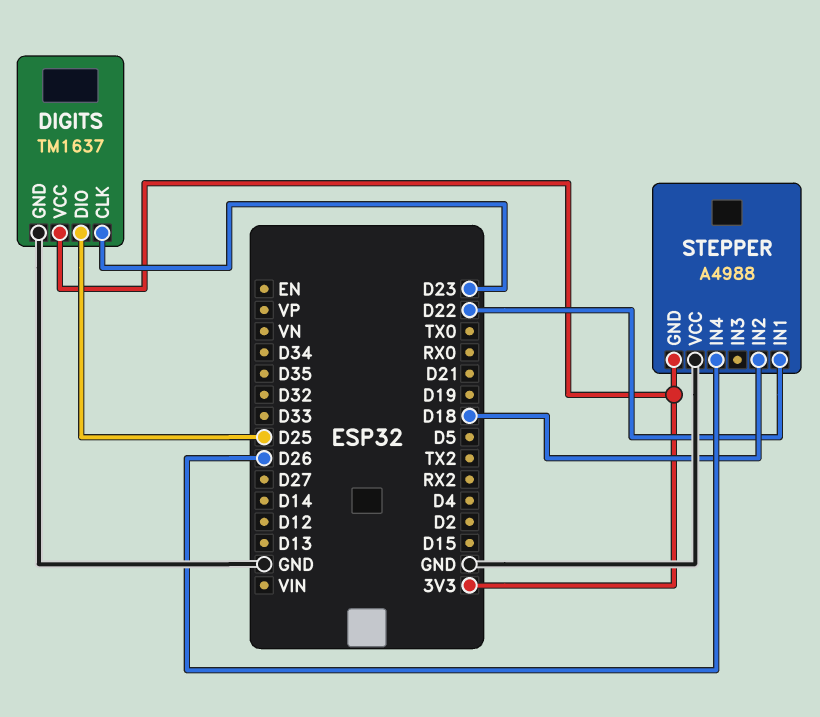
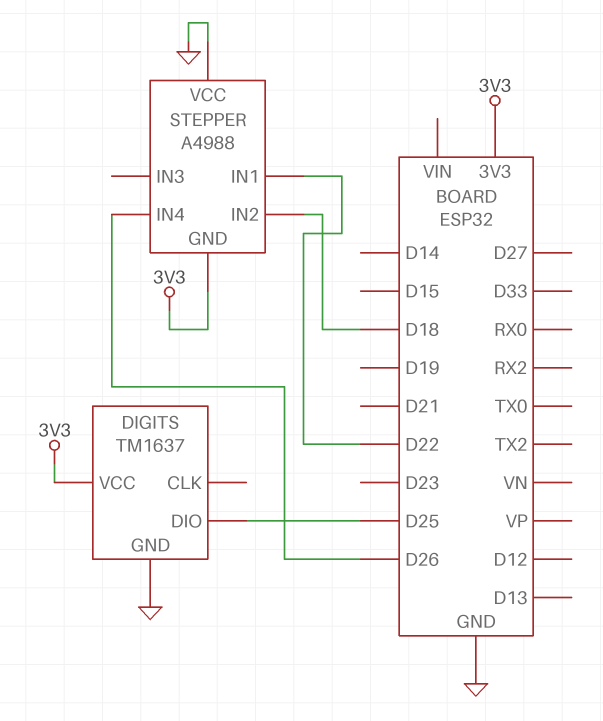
DIGITS pin CLK: D23 -> none

